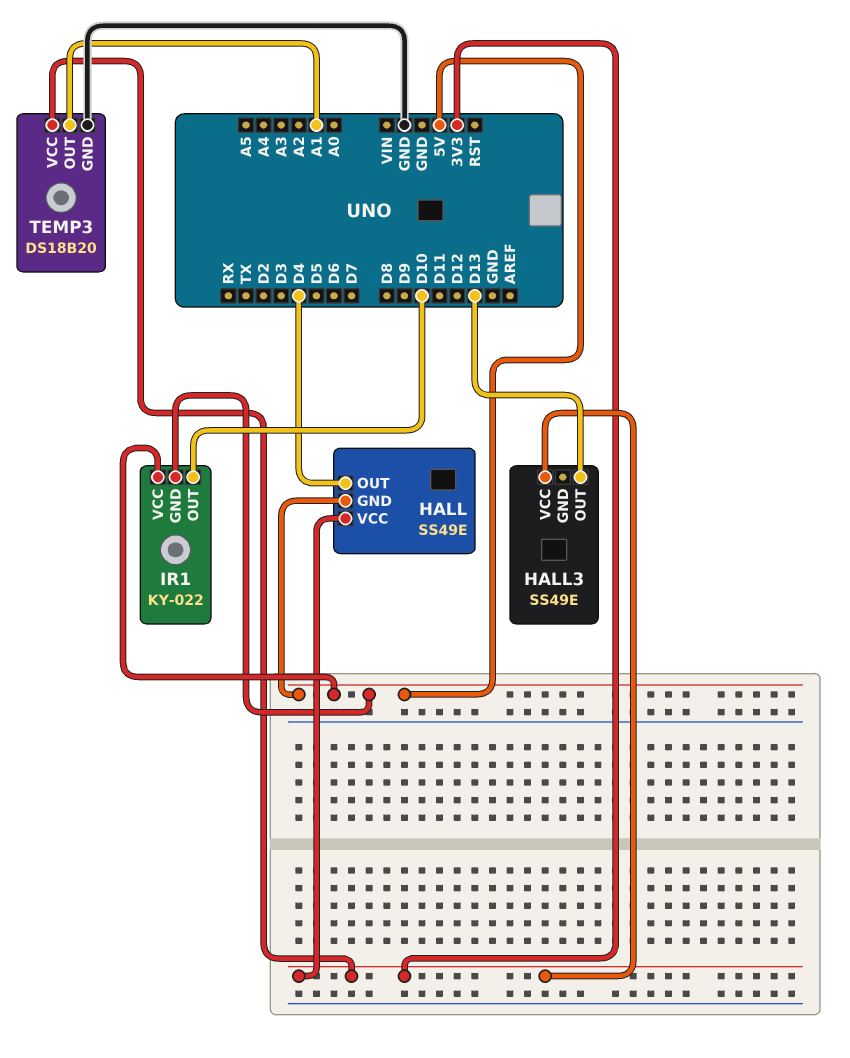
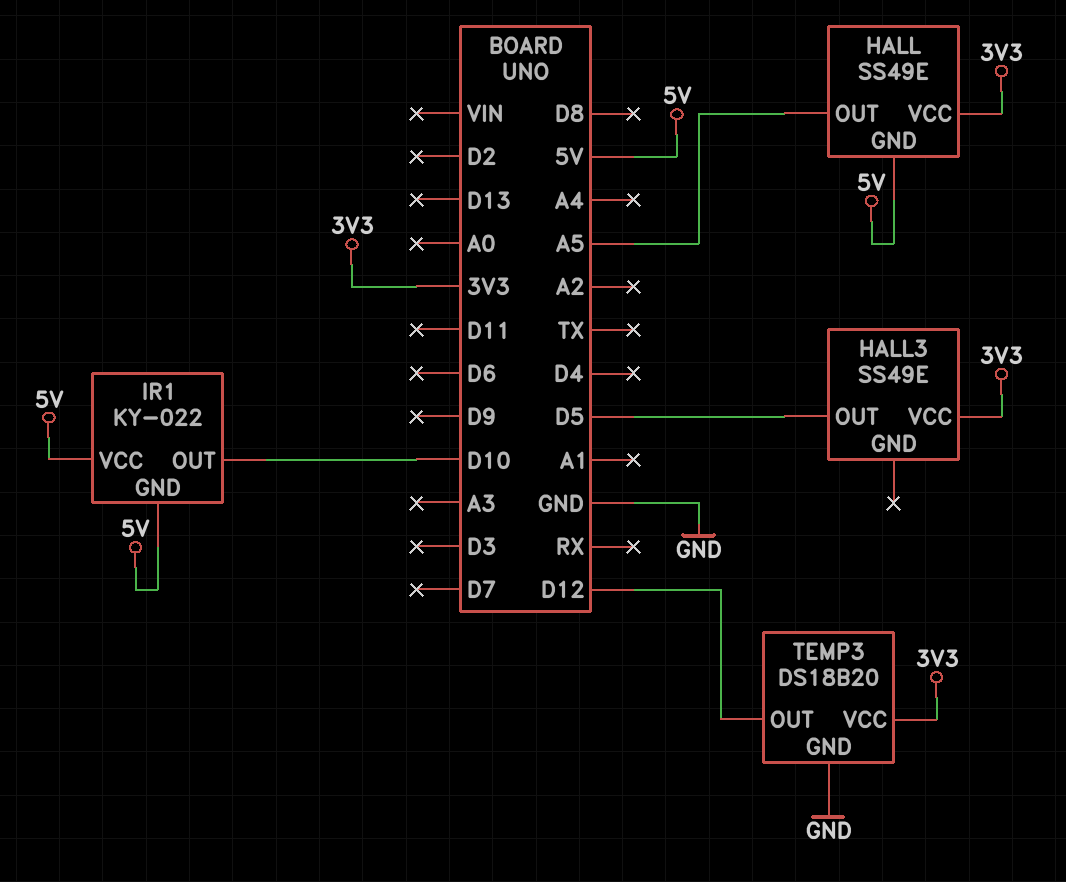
HALL pin OUT: D4 -> A5
HALL3 pin OUT: D13 -> D5
TEMP3 pin OUT: A1 -> D12

